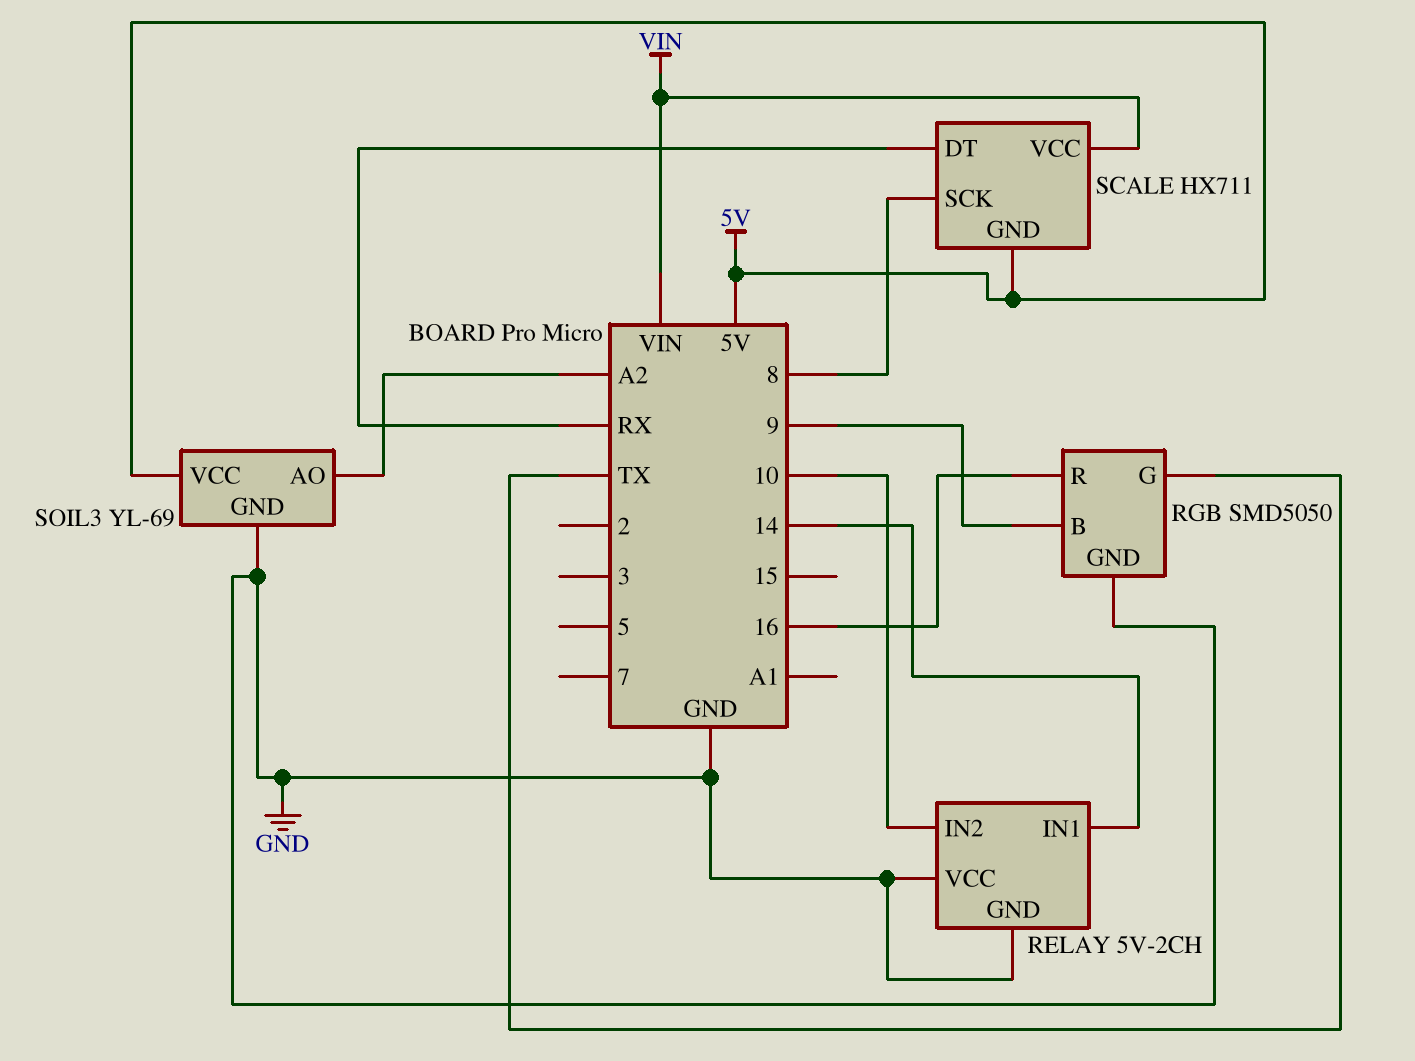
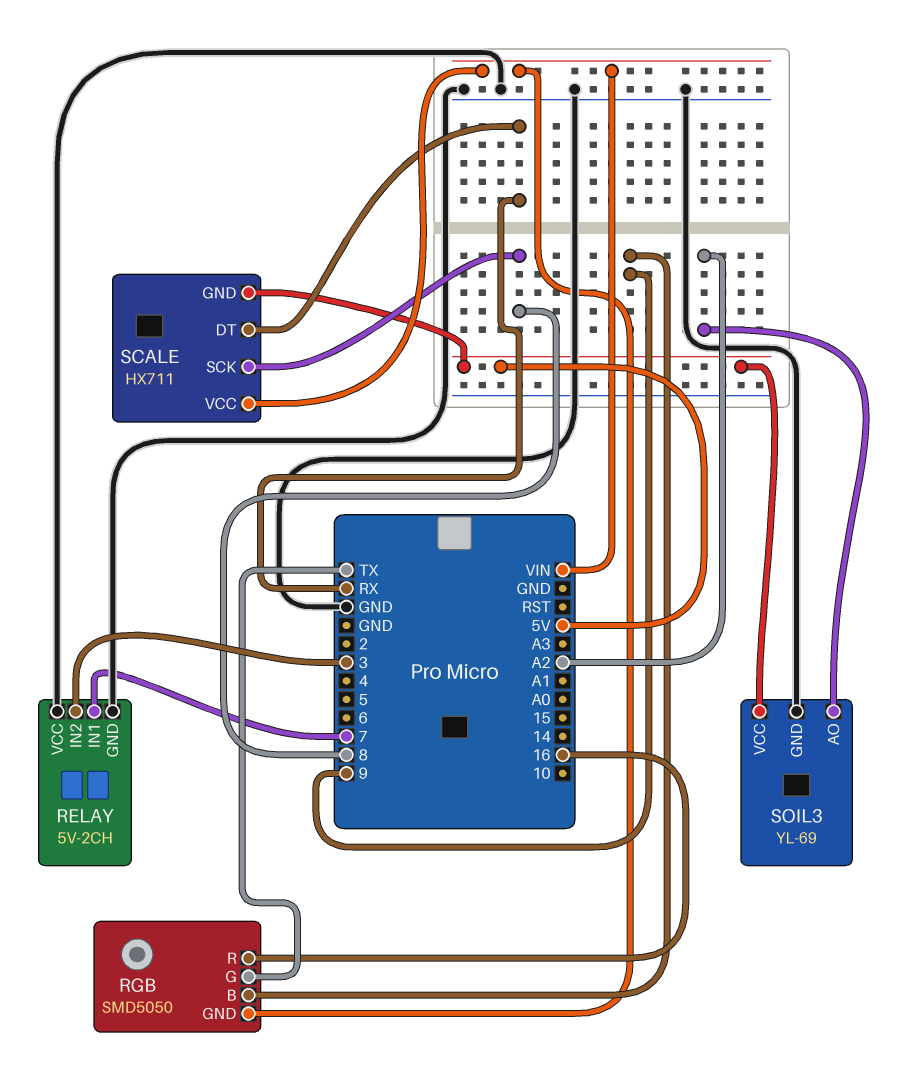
RELAY pin IN1: 14 -> 7
RELAY pin IN2: 10 -> 3
RGB pin GND: GND -> VIN

